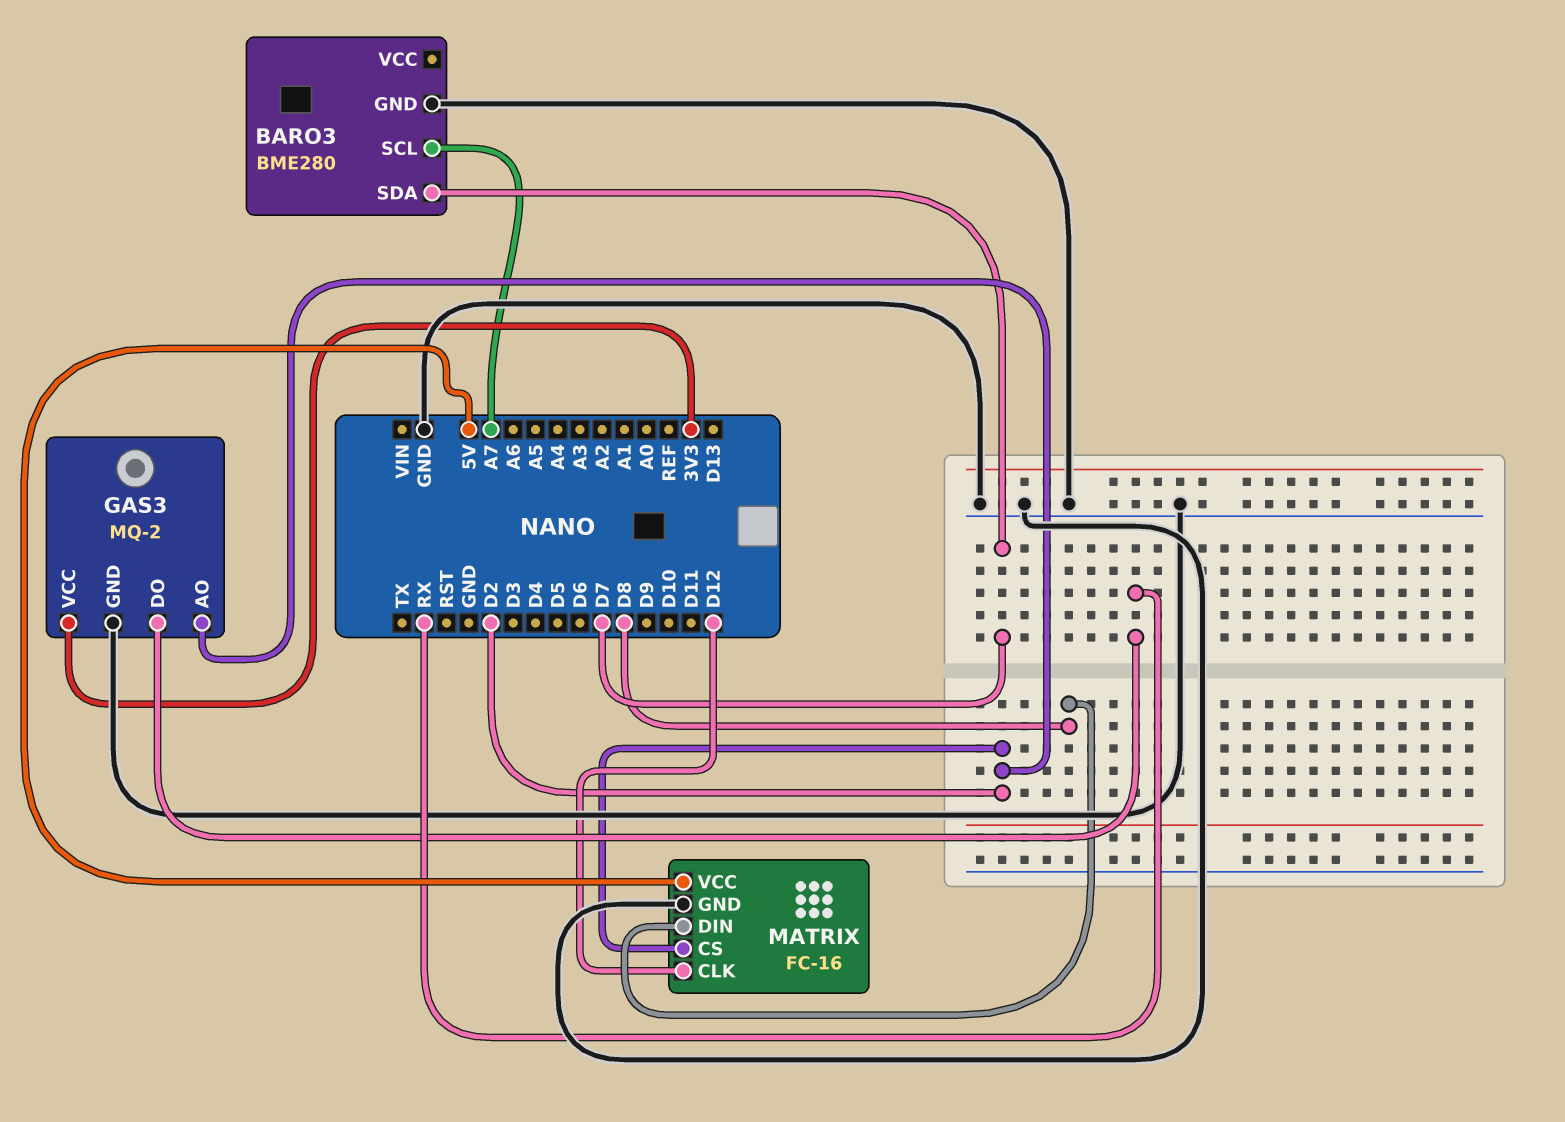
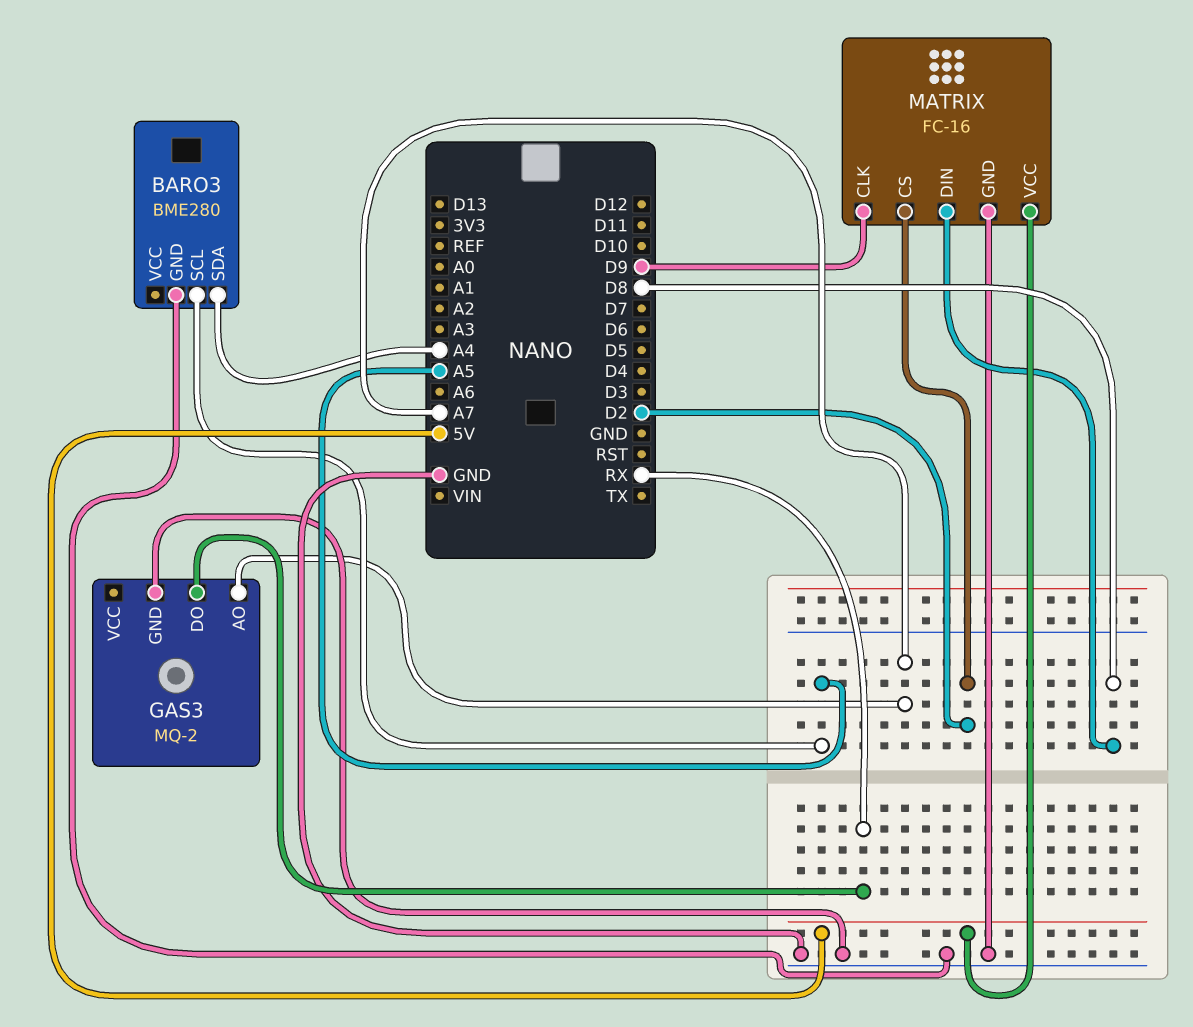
BARO3 pin SCL: A7 -> A5
BARO3 pin SDA: D7 -> A4
GAS3 pin AO: D2 -> A7
GAS3 pin VCC: 3V3 -> none
MATRIX pin CLK: D12 -> D9

